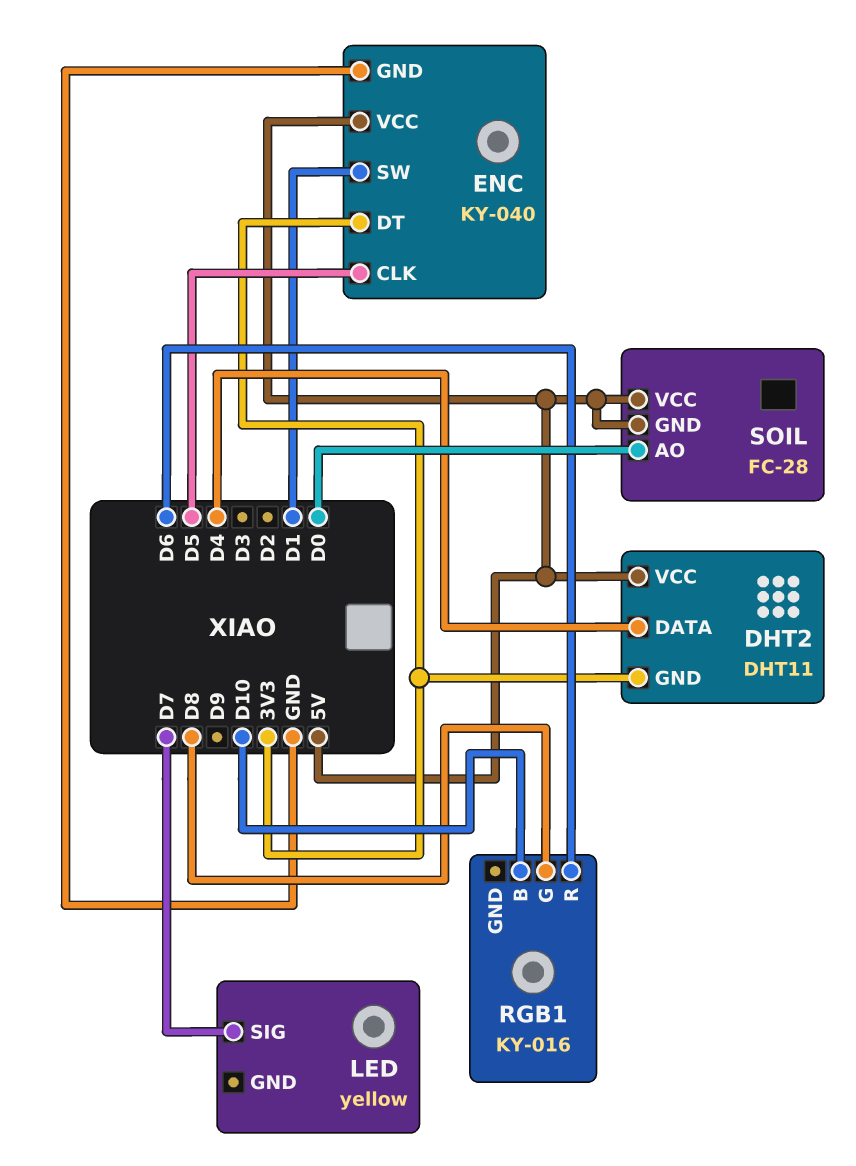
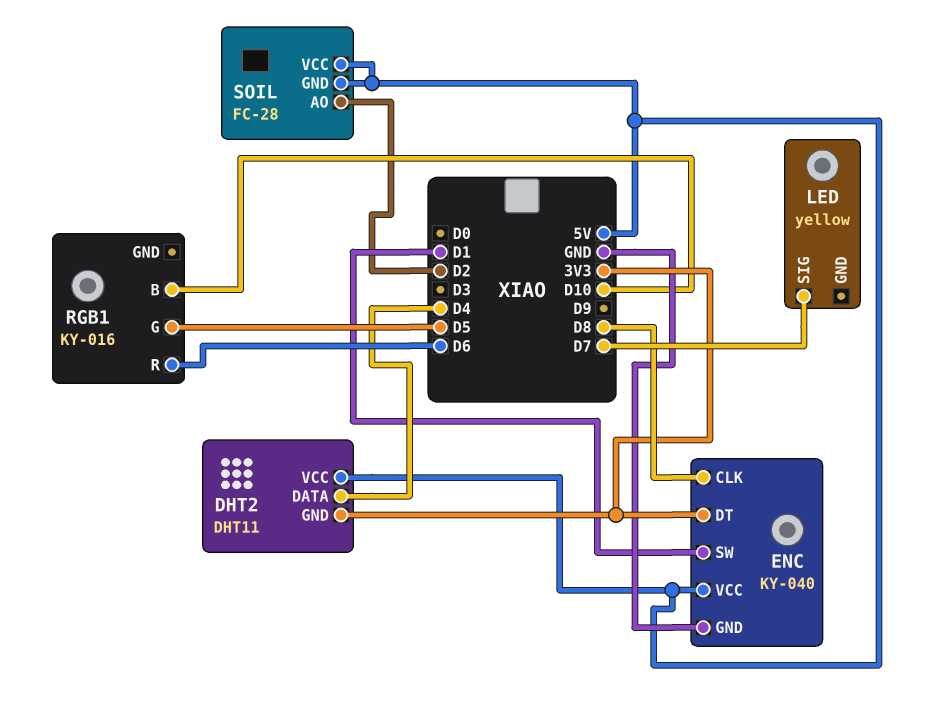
ENC pin CLK: D5 -> D8
RGB1 pin G: D8 -> D5
SOIL pin AO: D0 -> D2

